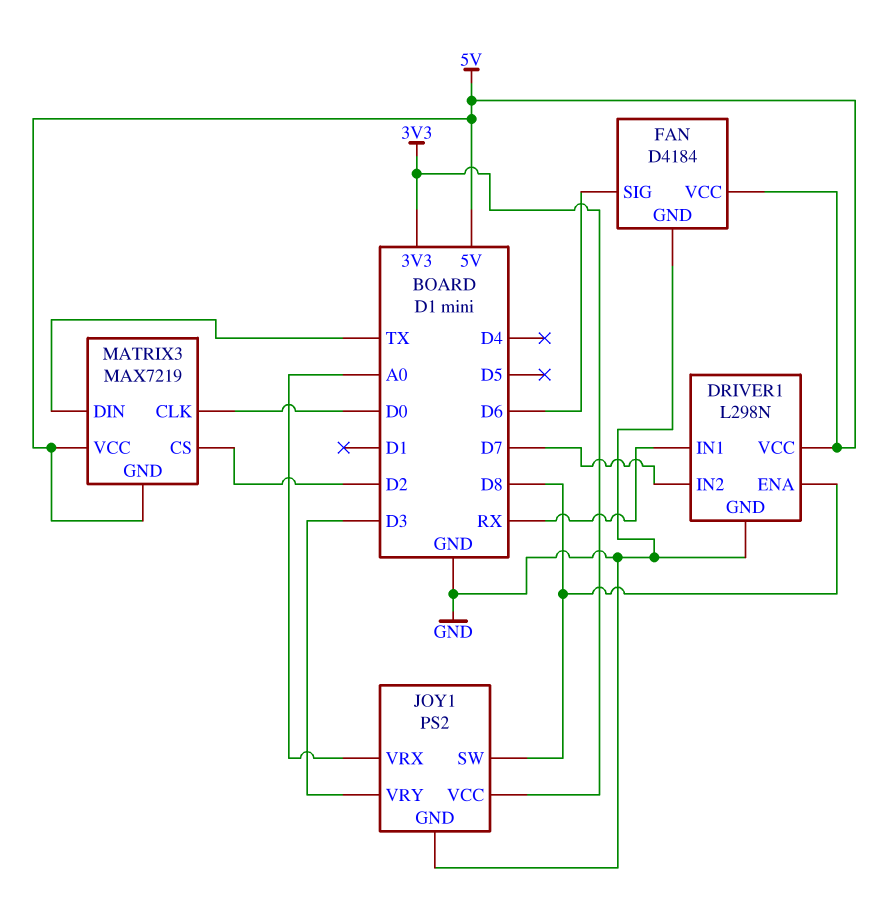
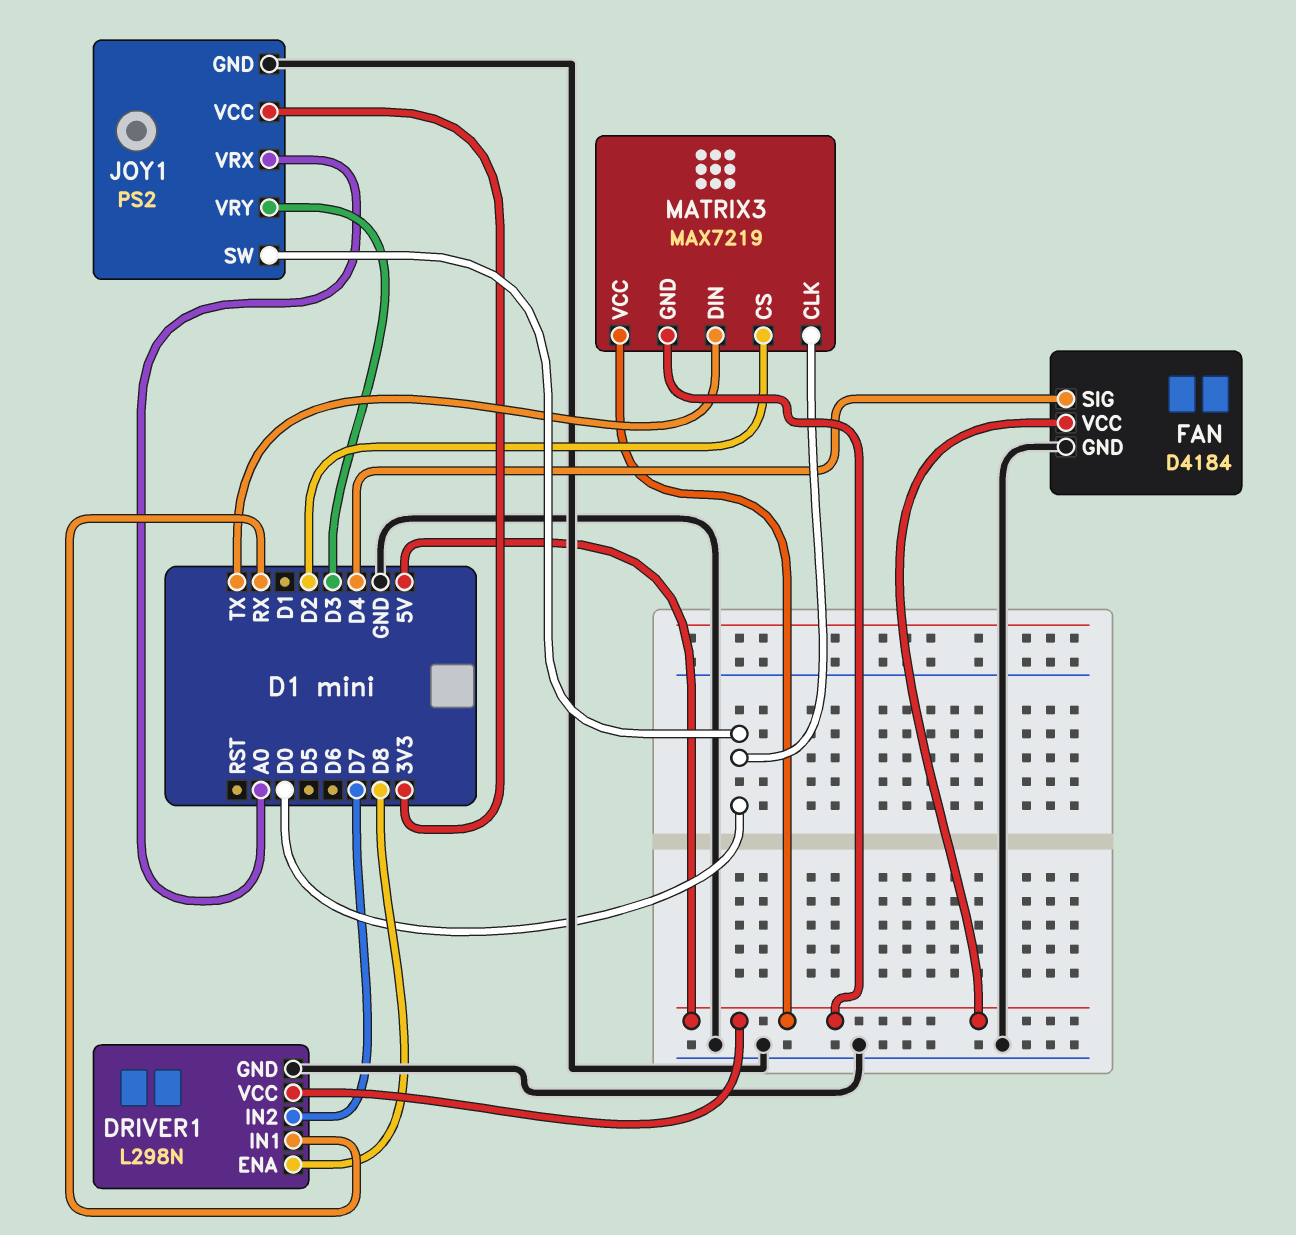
FAN pin SIG: D6 -> D4
JOY1 pin SW: D8 -> D0

